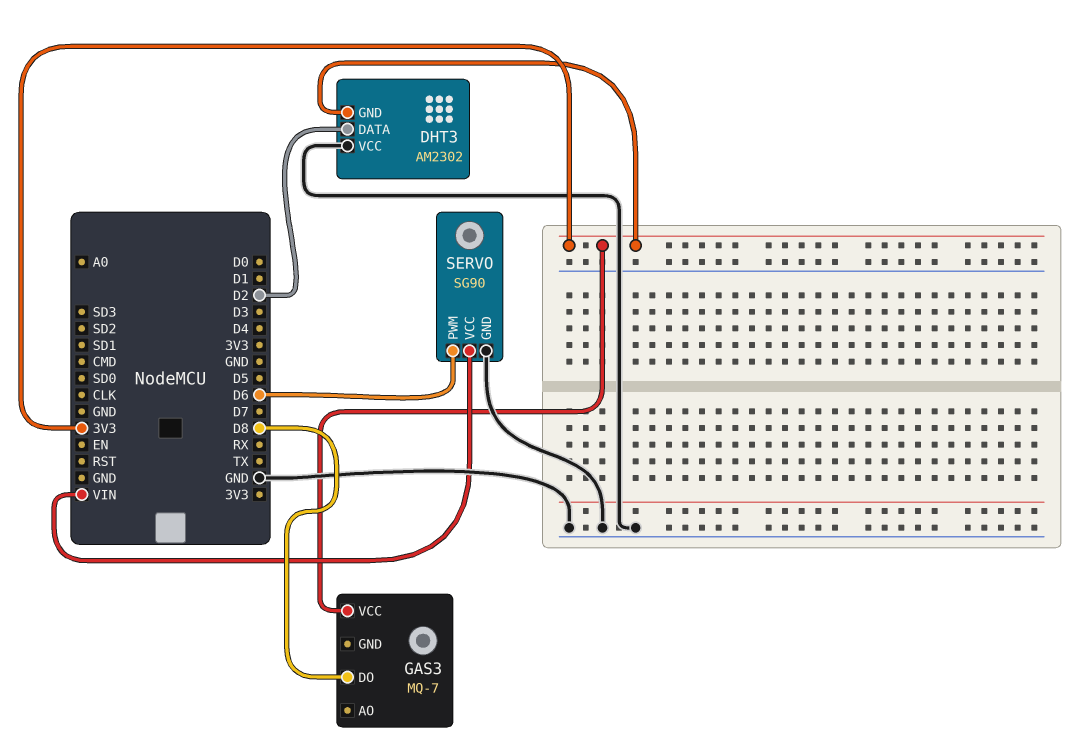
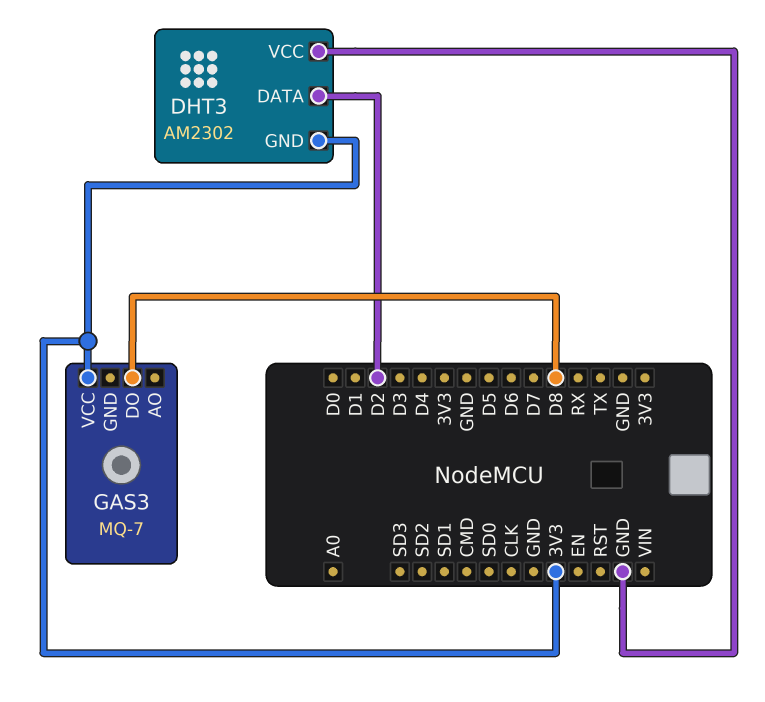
SERVO: SG90 -> none
SERVO pin GND: GND -> none
SERVO pin PWM: D6 -> none
SERVO pin VCC: VIN -> none

